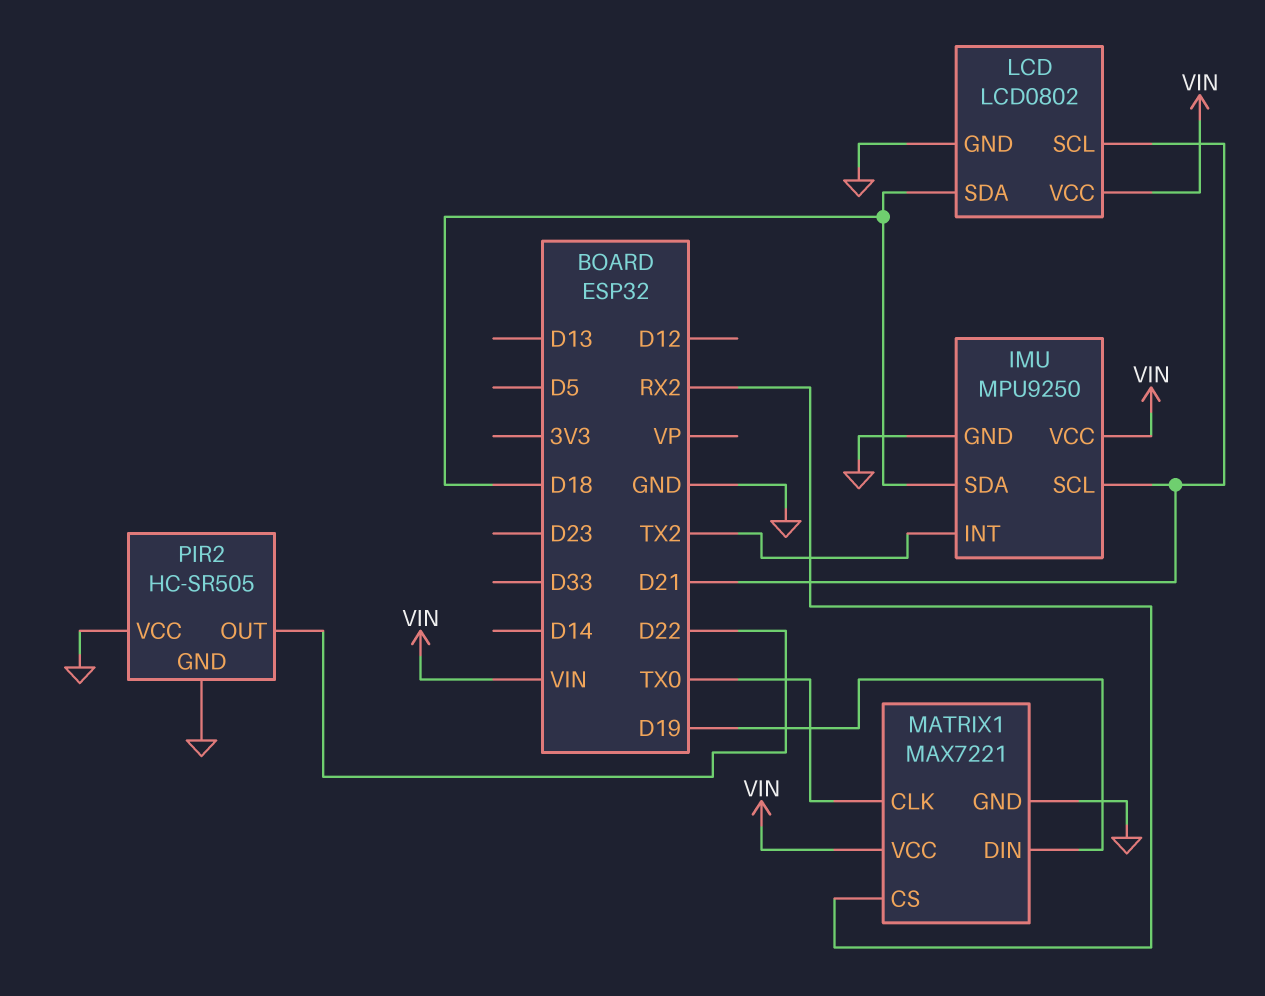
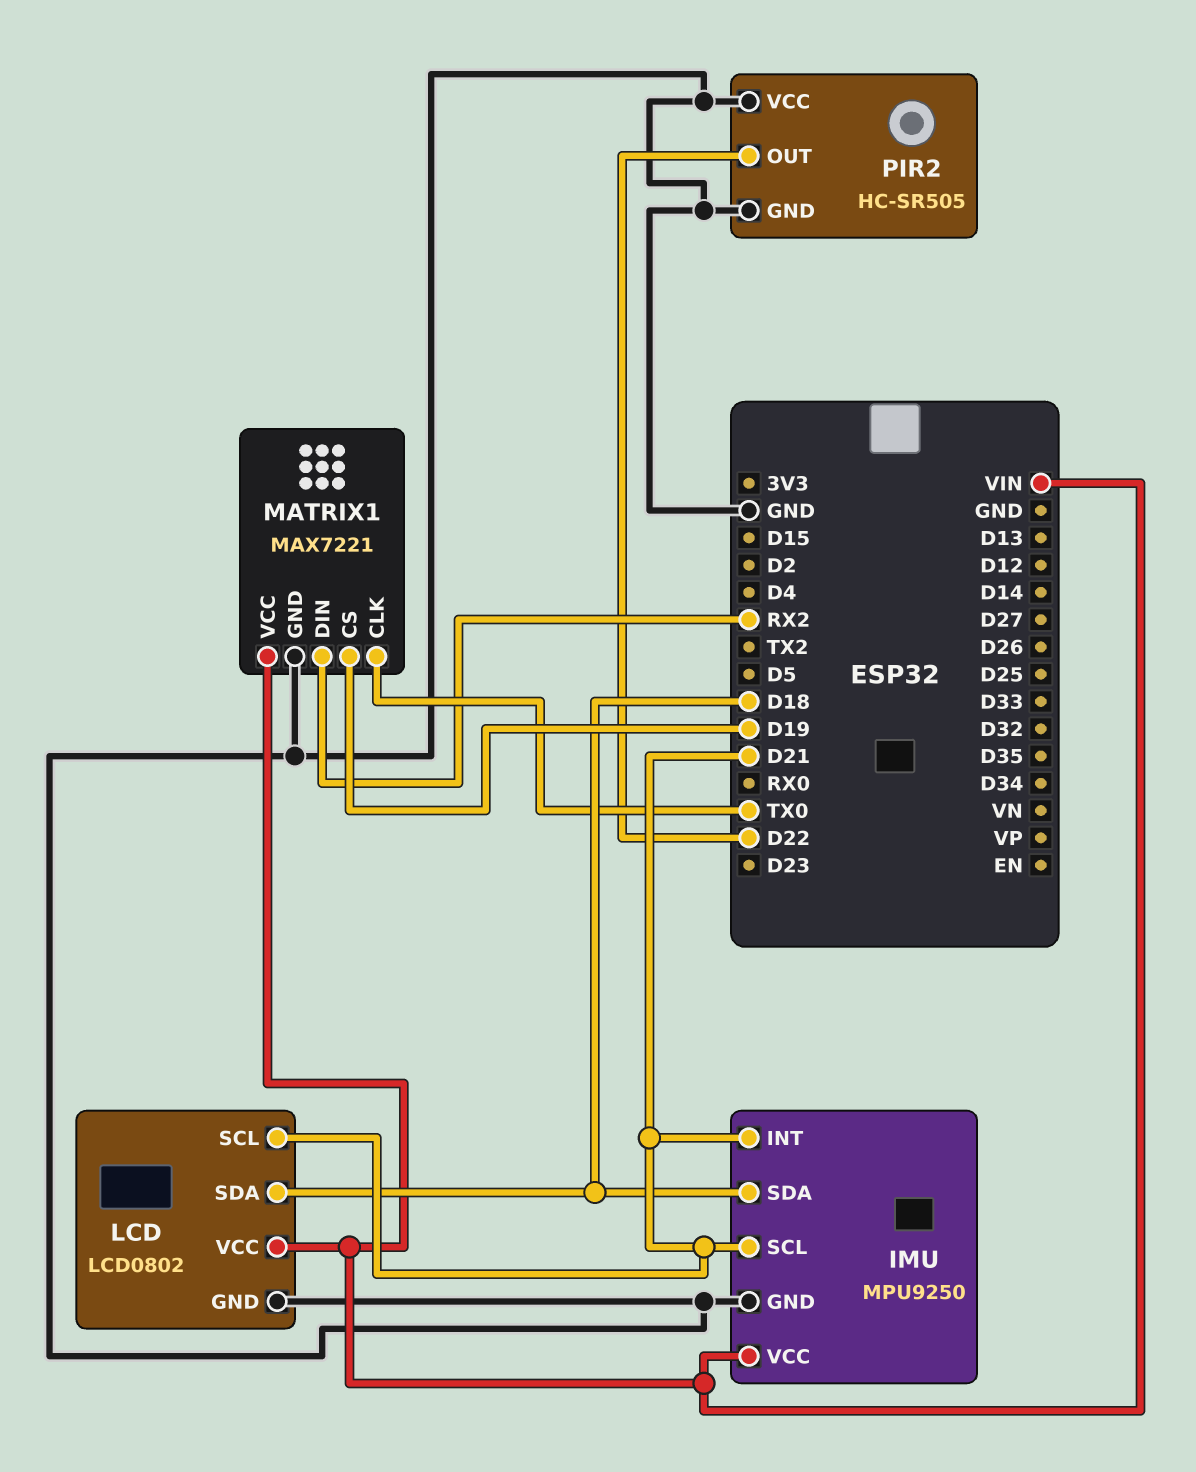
IMU pin INT: TX2 -> D21
MATRIX1 pin CS: RX2 -> D19
MATRIX1 pin DIN: D19 -> RX2

